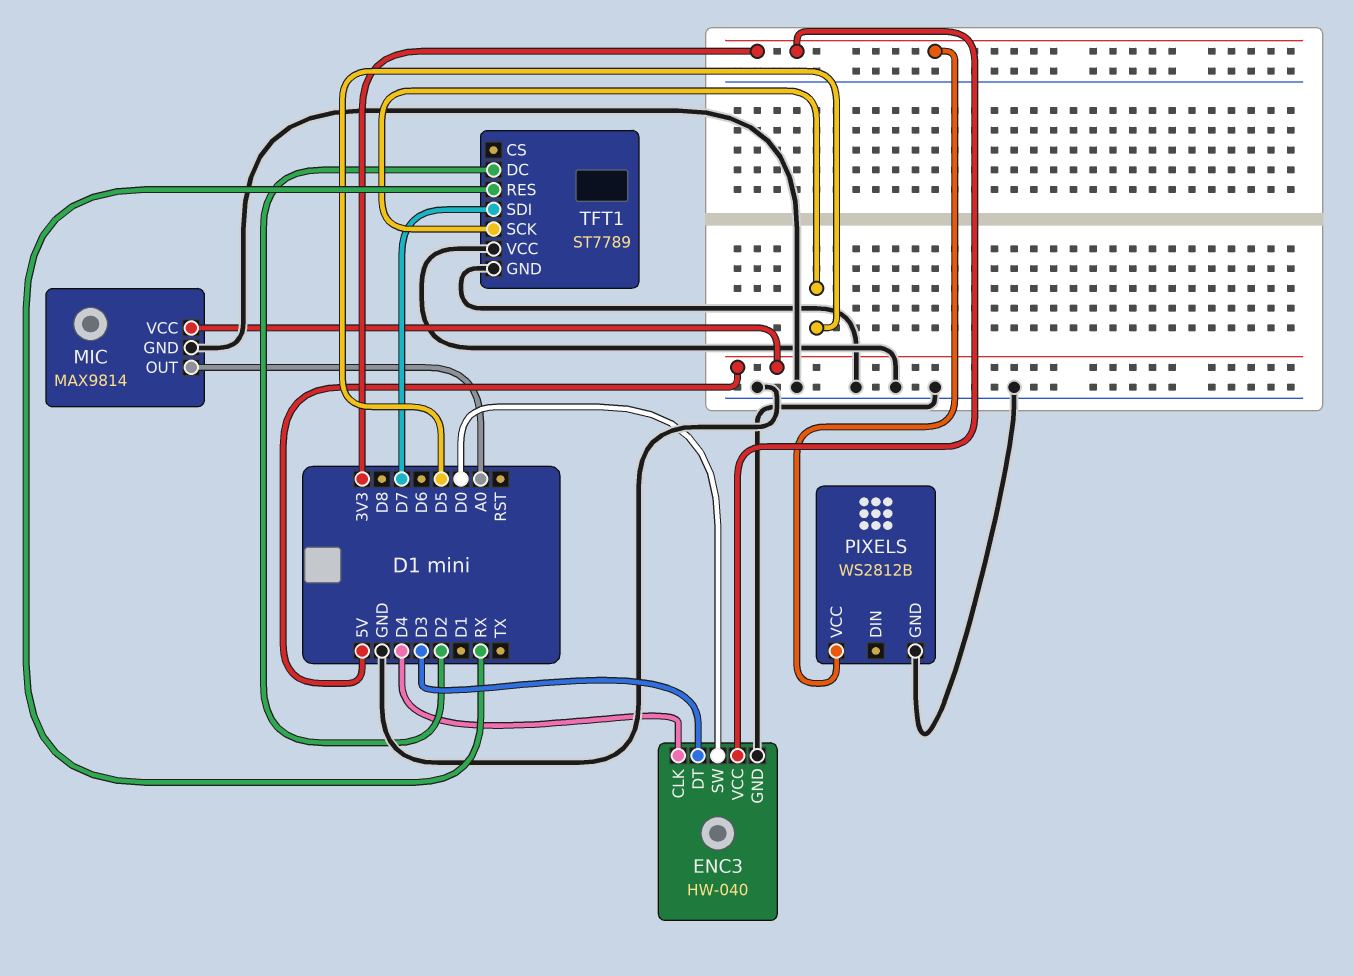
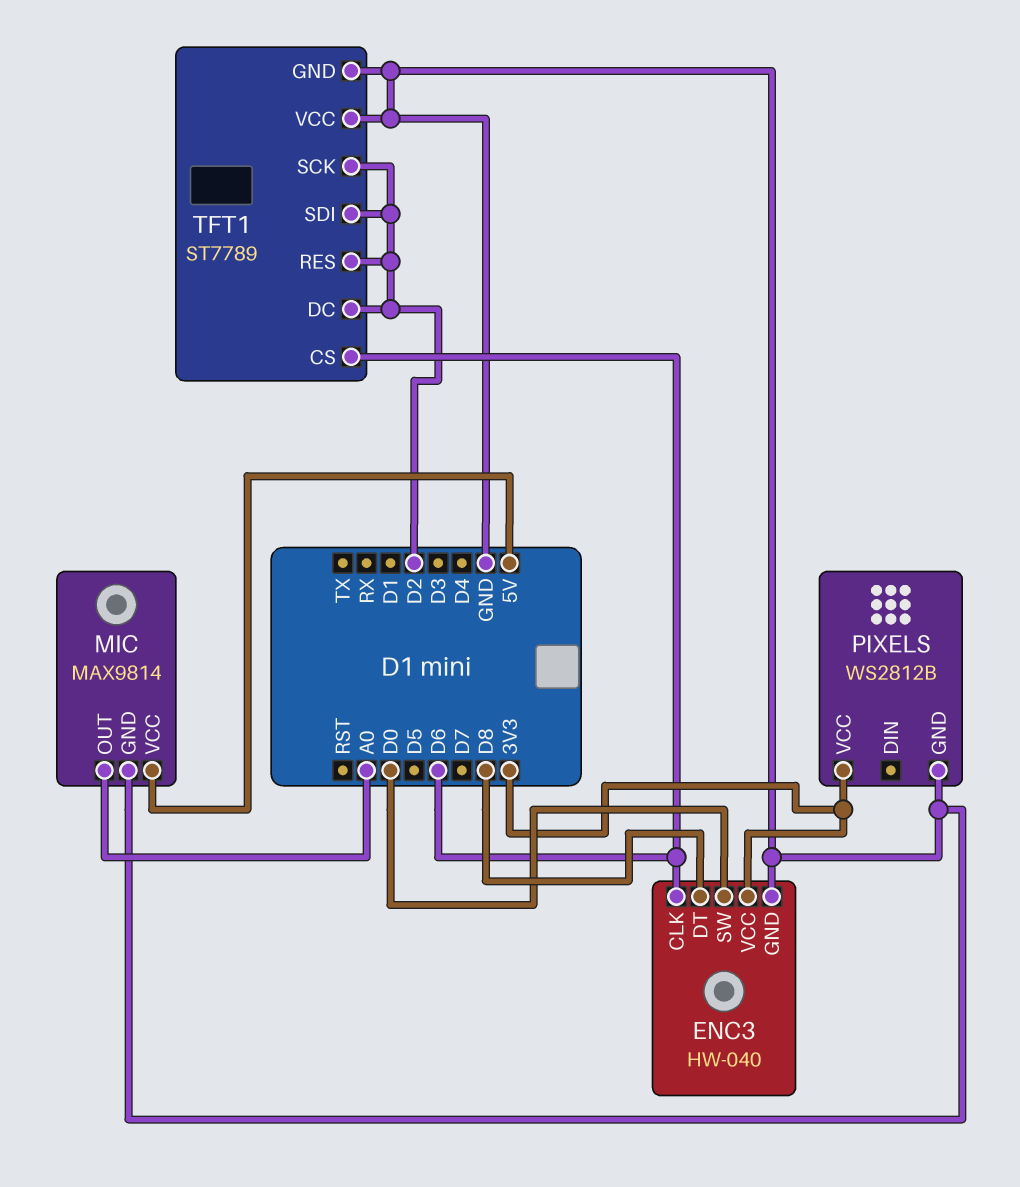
ENC3 pin CLK: D4 -> D6
ENC3 pin DT: D3 -> D8
TFT1 pin CS: none -> D6
TFT1 pin RES: RX -> D2
TFT1 pin SCK: D5 -> D2
TFT1 pin SDI: D7 -> D2

